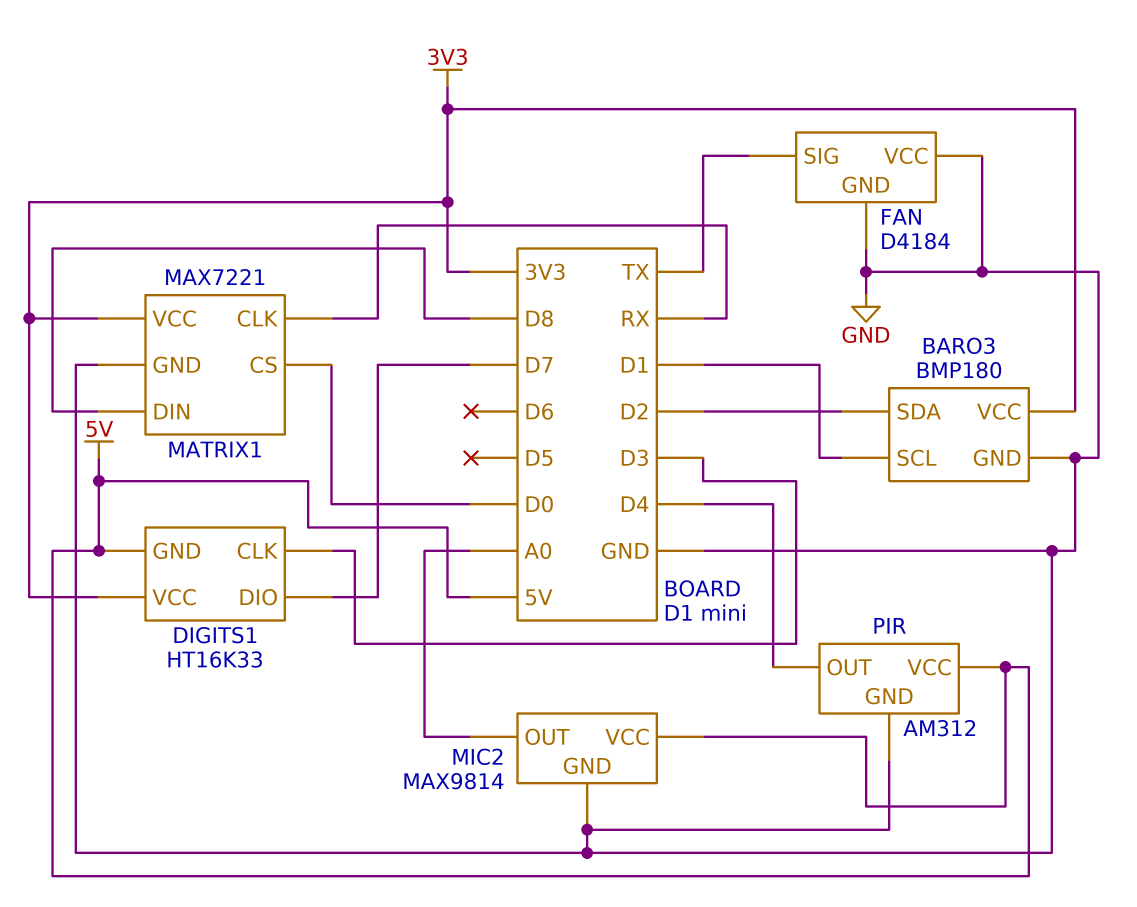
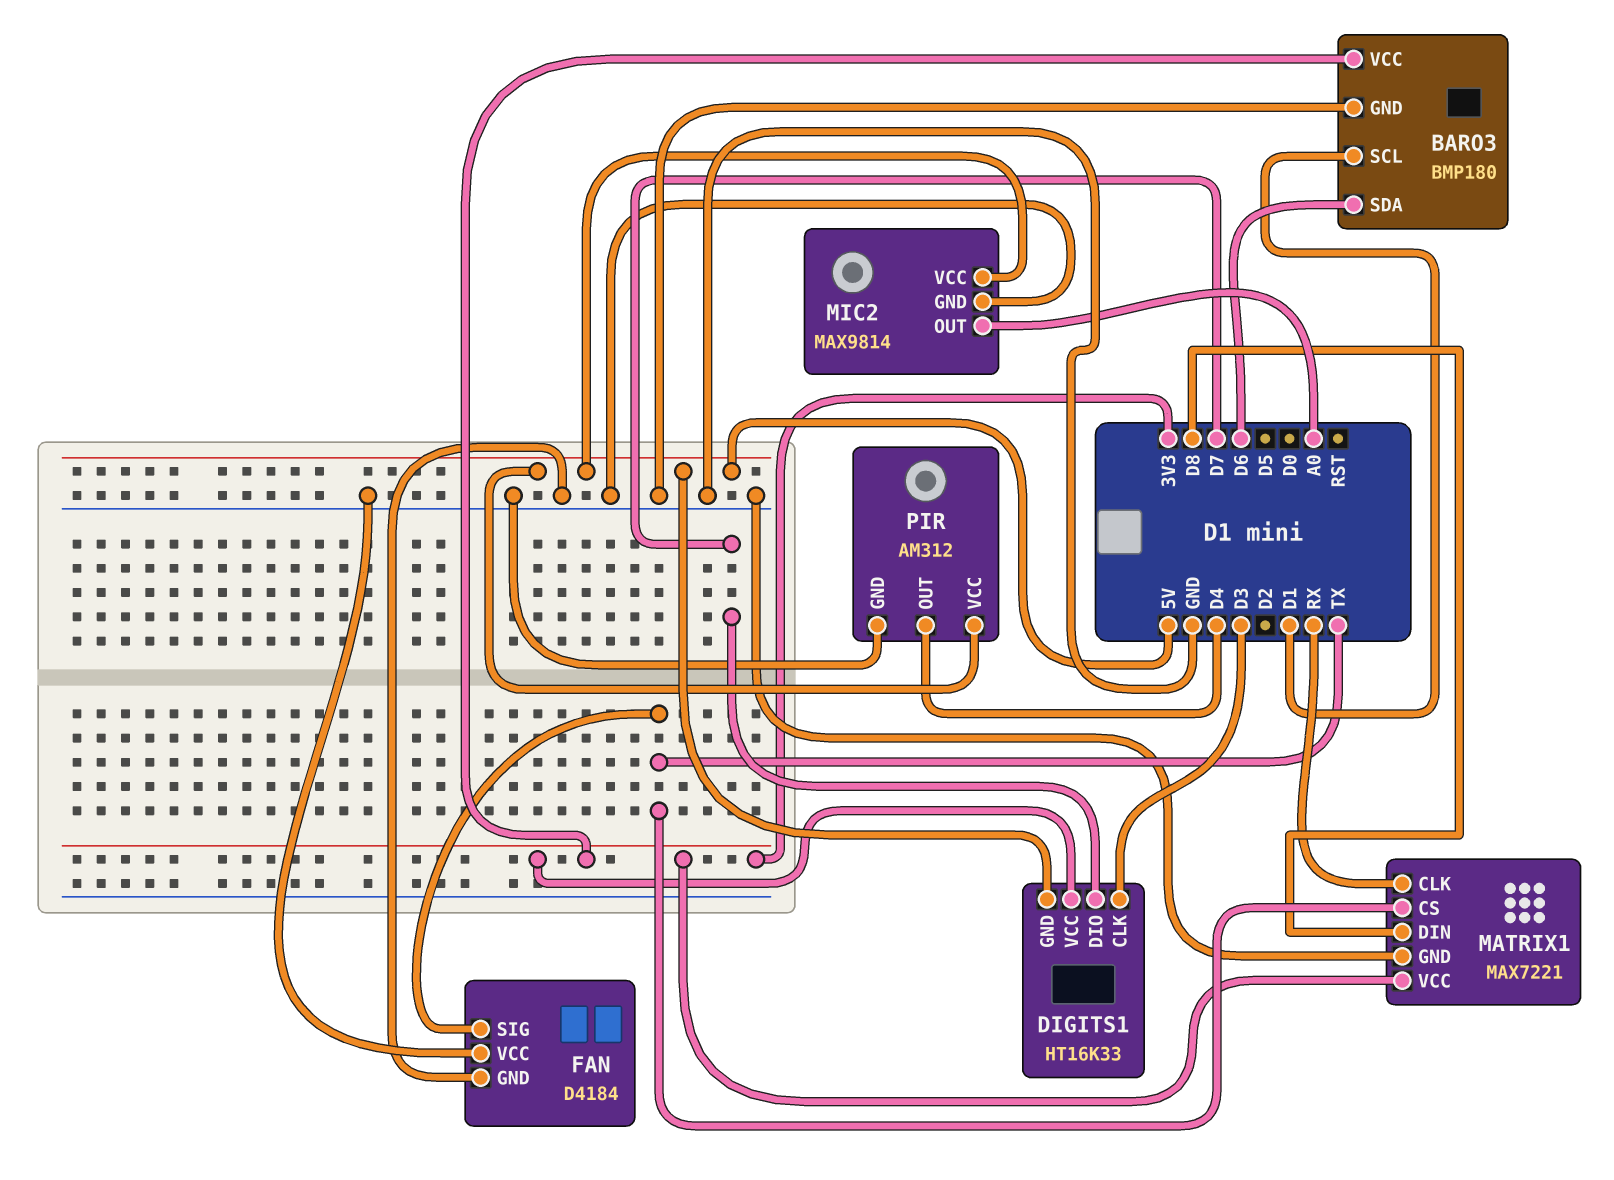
BARO3 pin SDA: D2 -> D6
MATRIX1 pin CS: D0 -> TX

